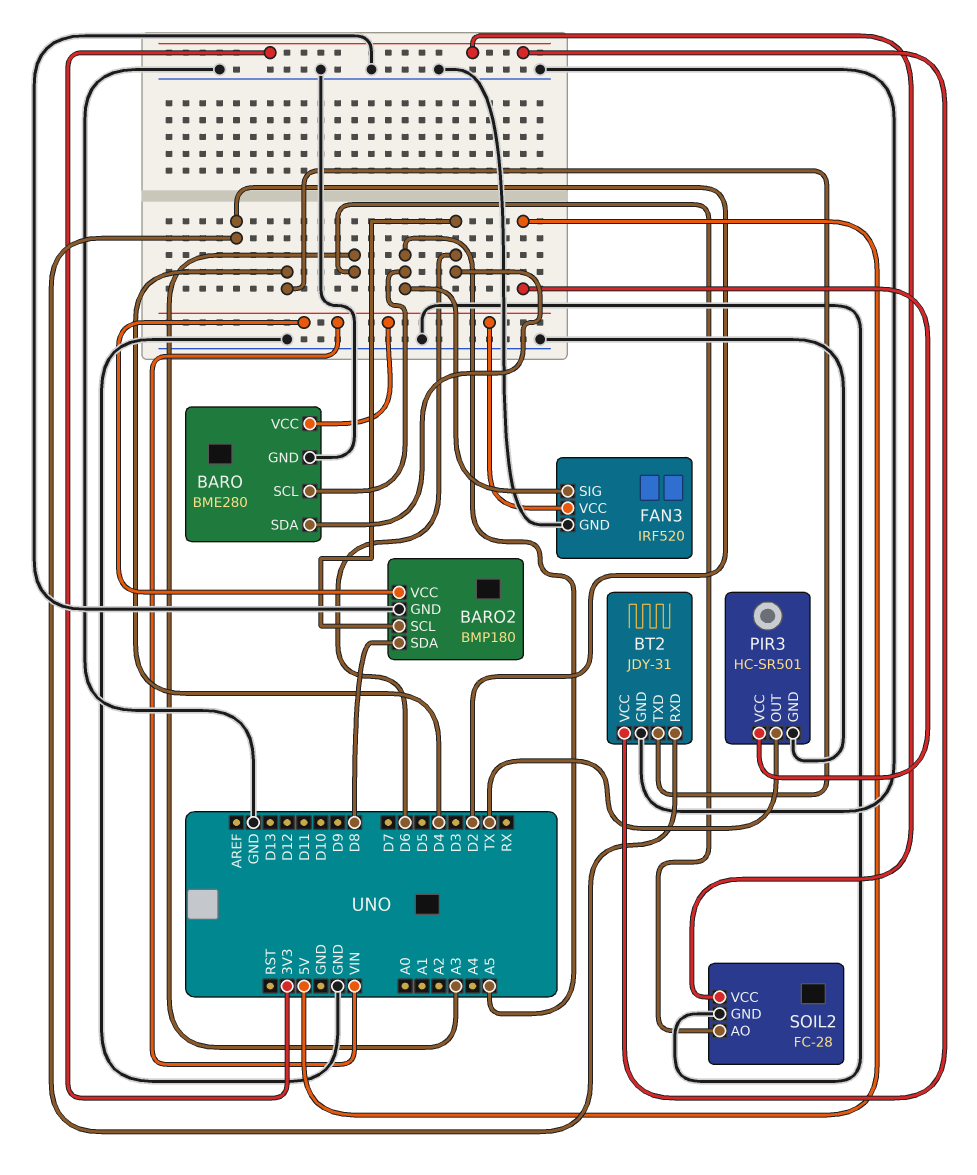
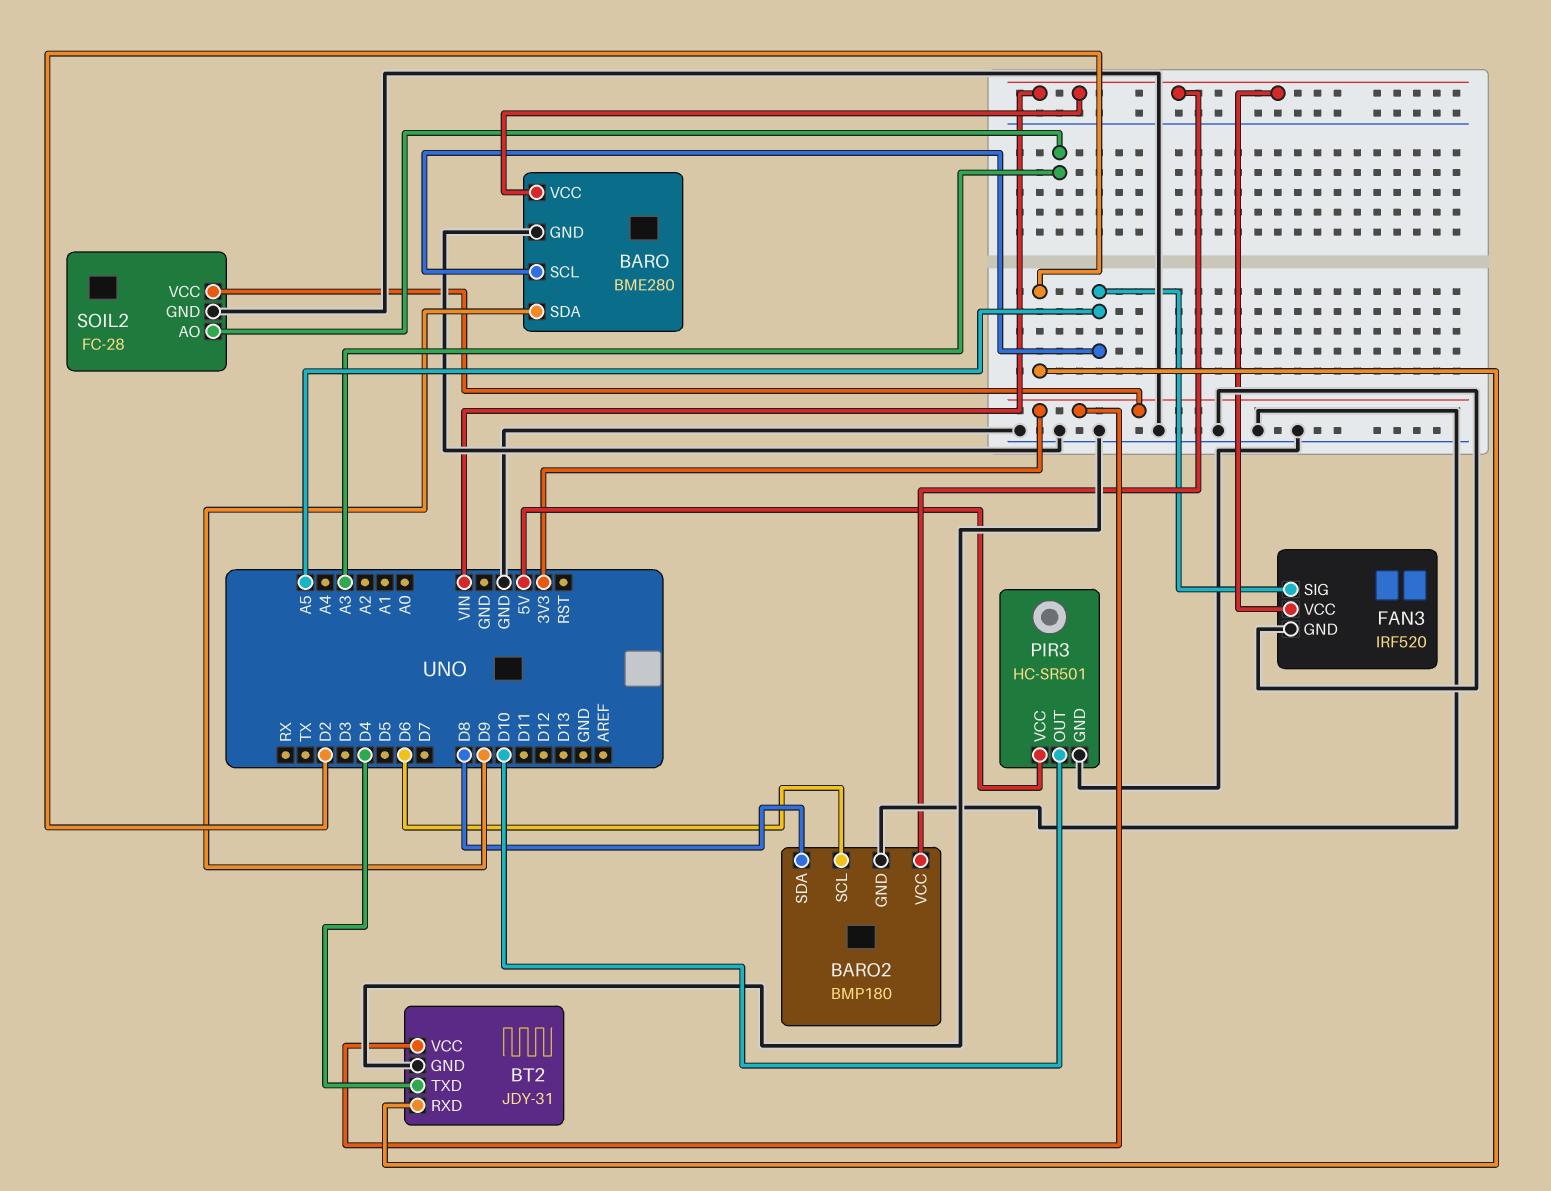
BARO pin SDA: D6 -> D9
PIR3 pin OUT: TX -> D10

